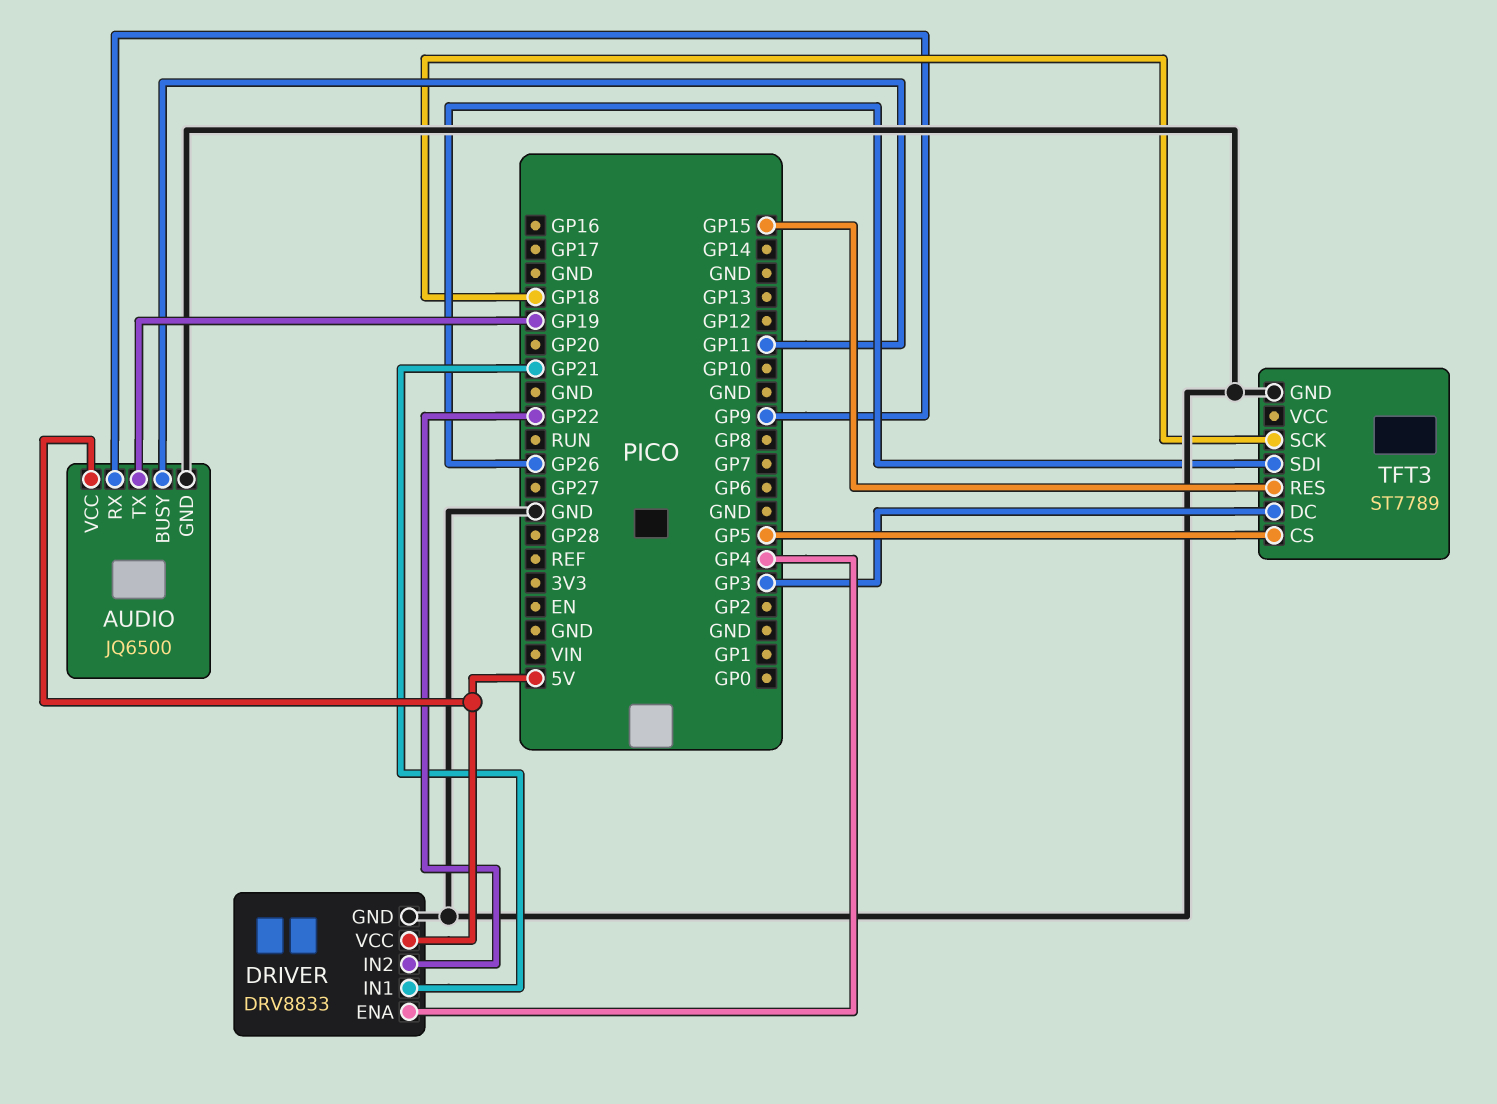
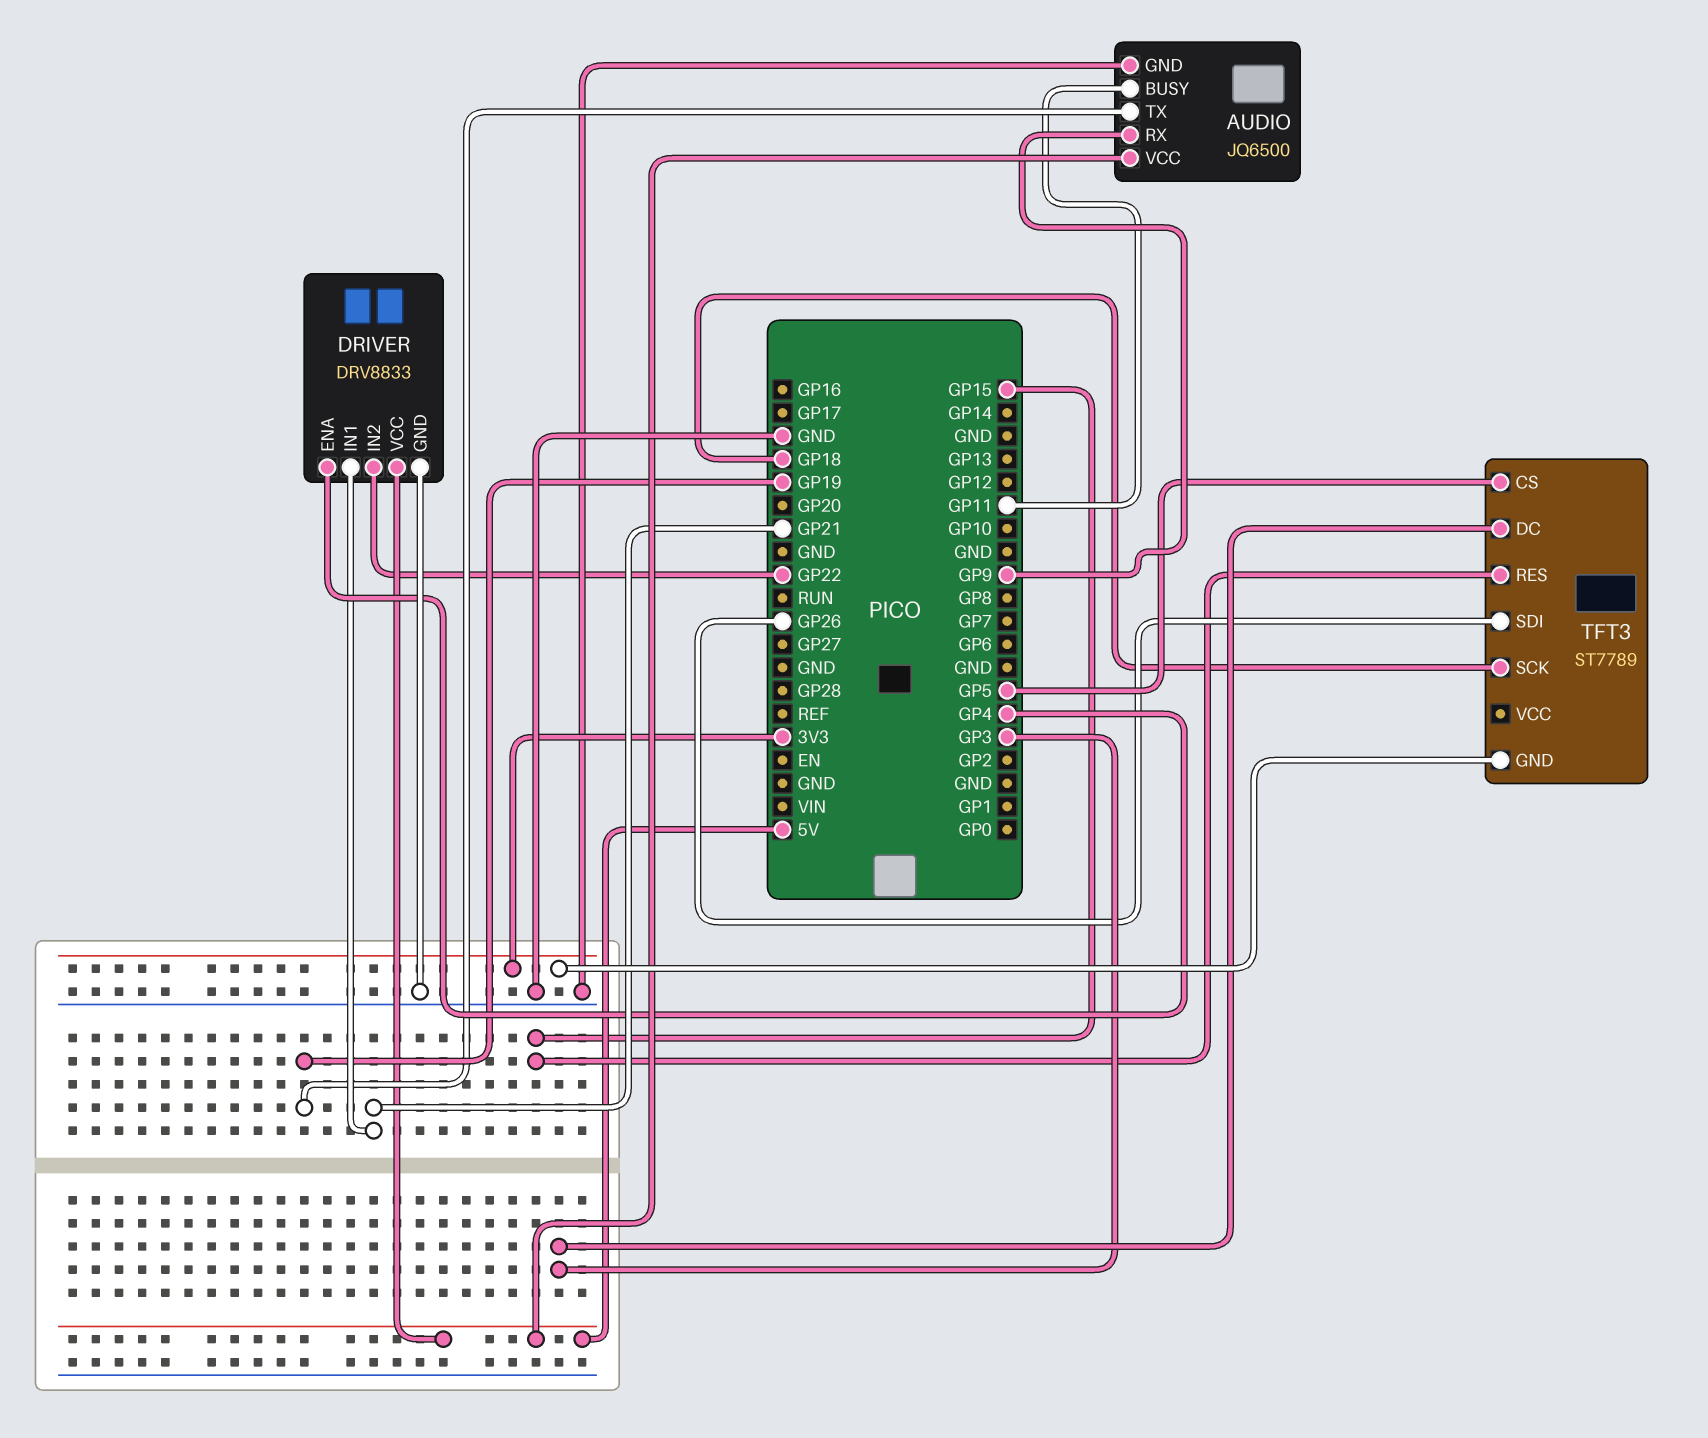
TFT3 pin GND: GND -> 3V3

